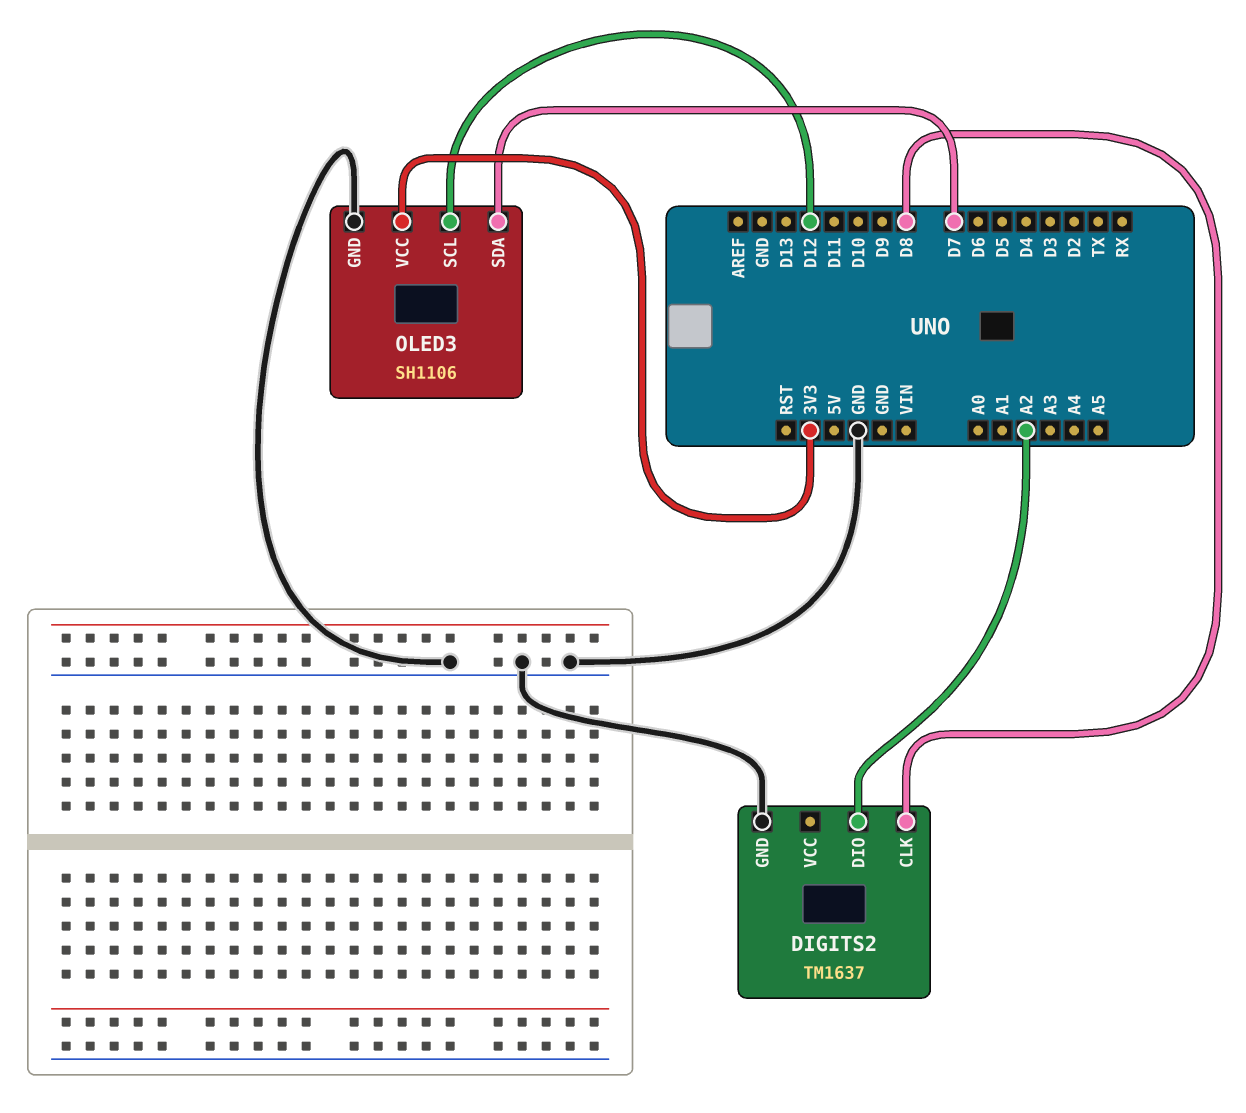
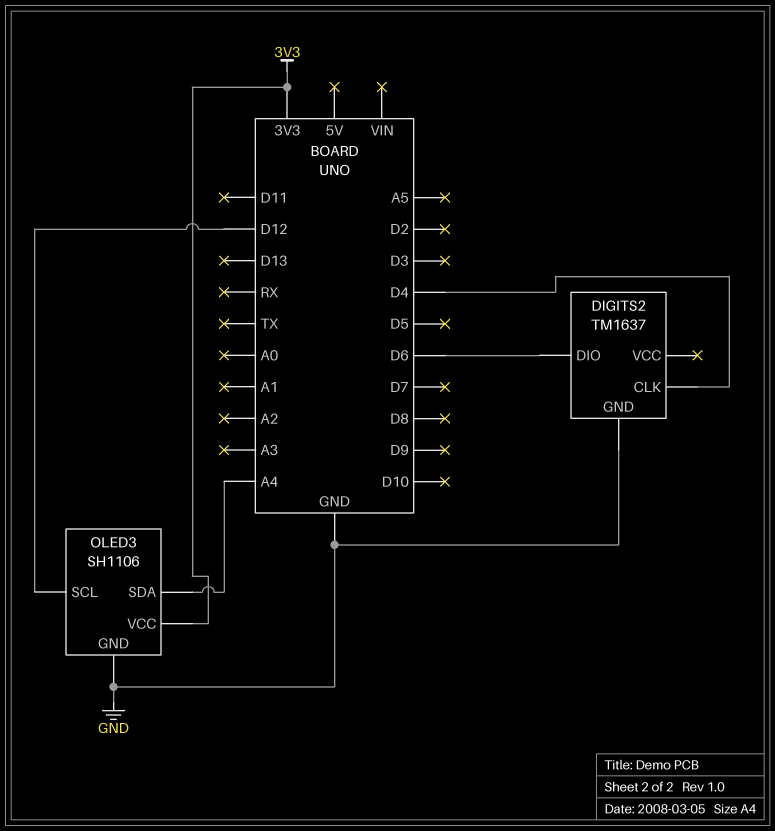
DIGITS2 pin CLK: D8 -> D4
DIGITS2 pin DIO: A2 -> D6
OLED3 pin SDA: D7 -> A4

